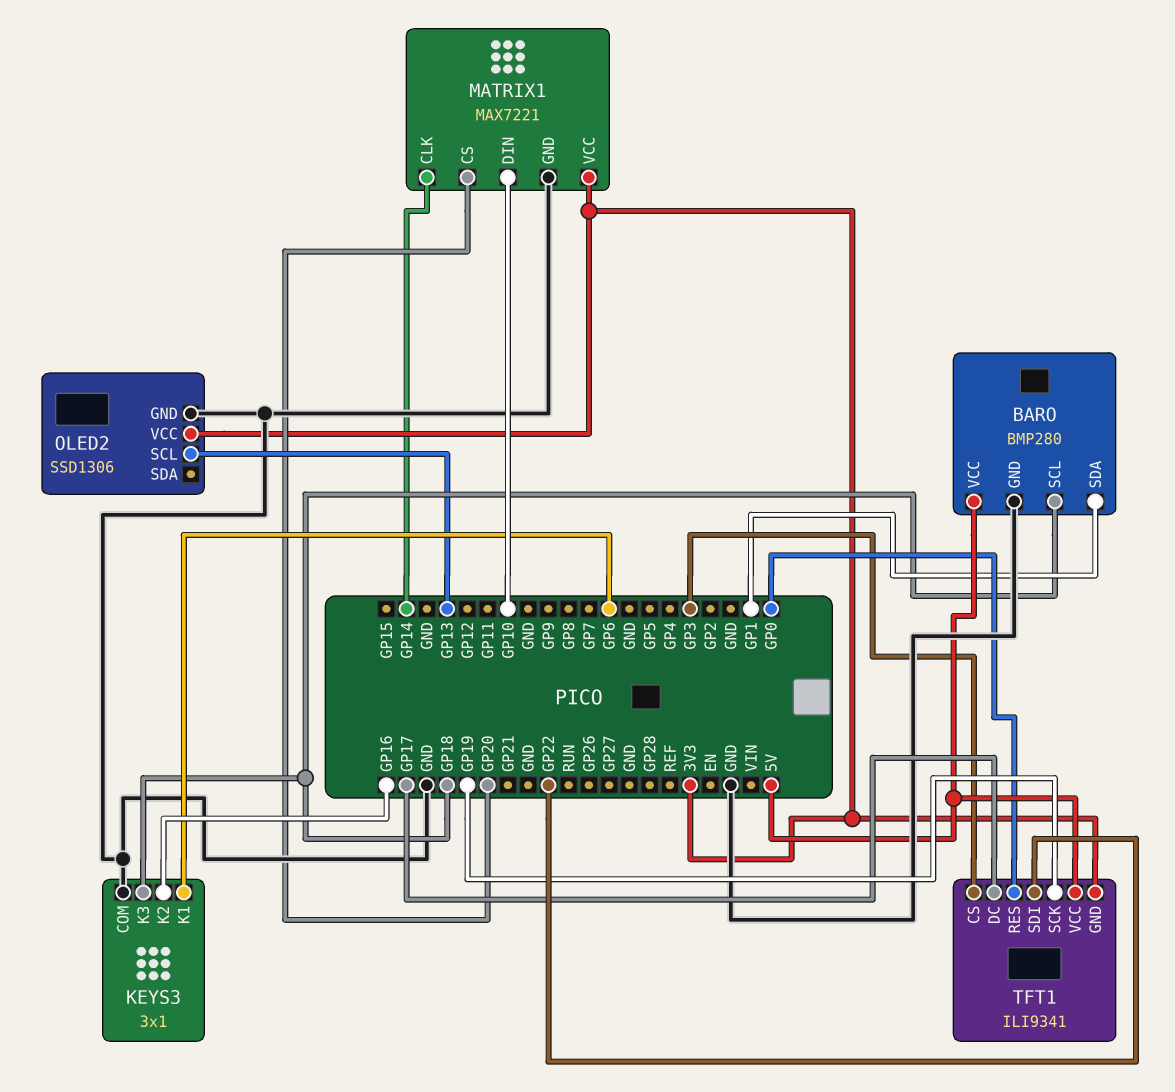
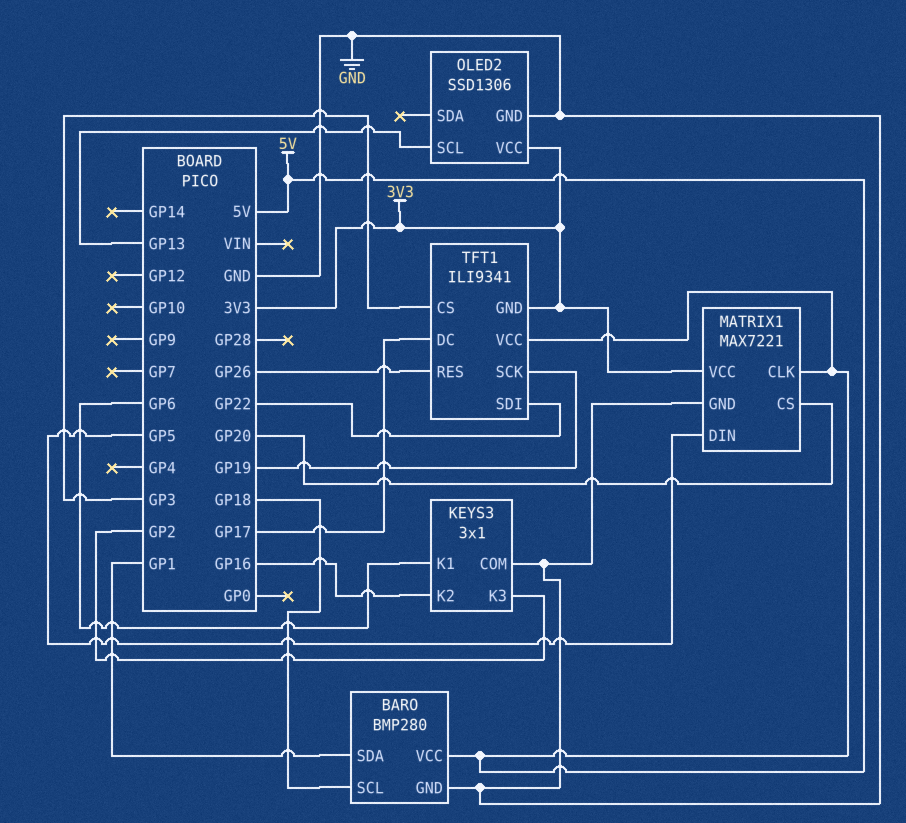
KEYS3 pin K3: GP18 -> GP2
MATRIX1 pin CLK: GP14 -> 5V
MATRIX1 pin DIN: GP10 -> GP5
TFT1 pin RES: GP0 -> GP26

